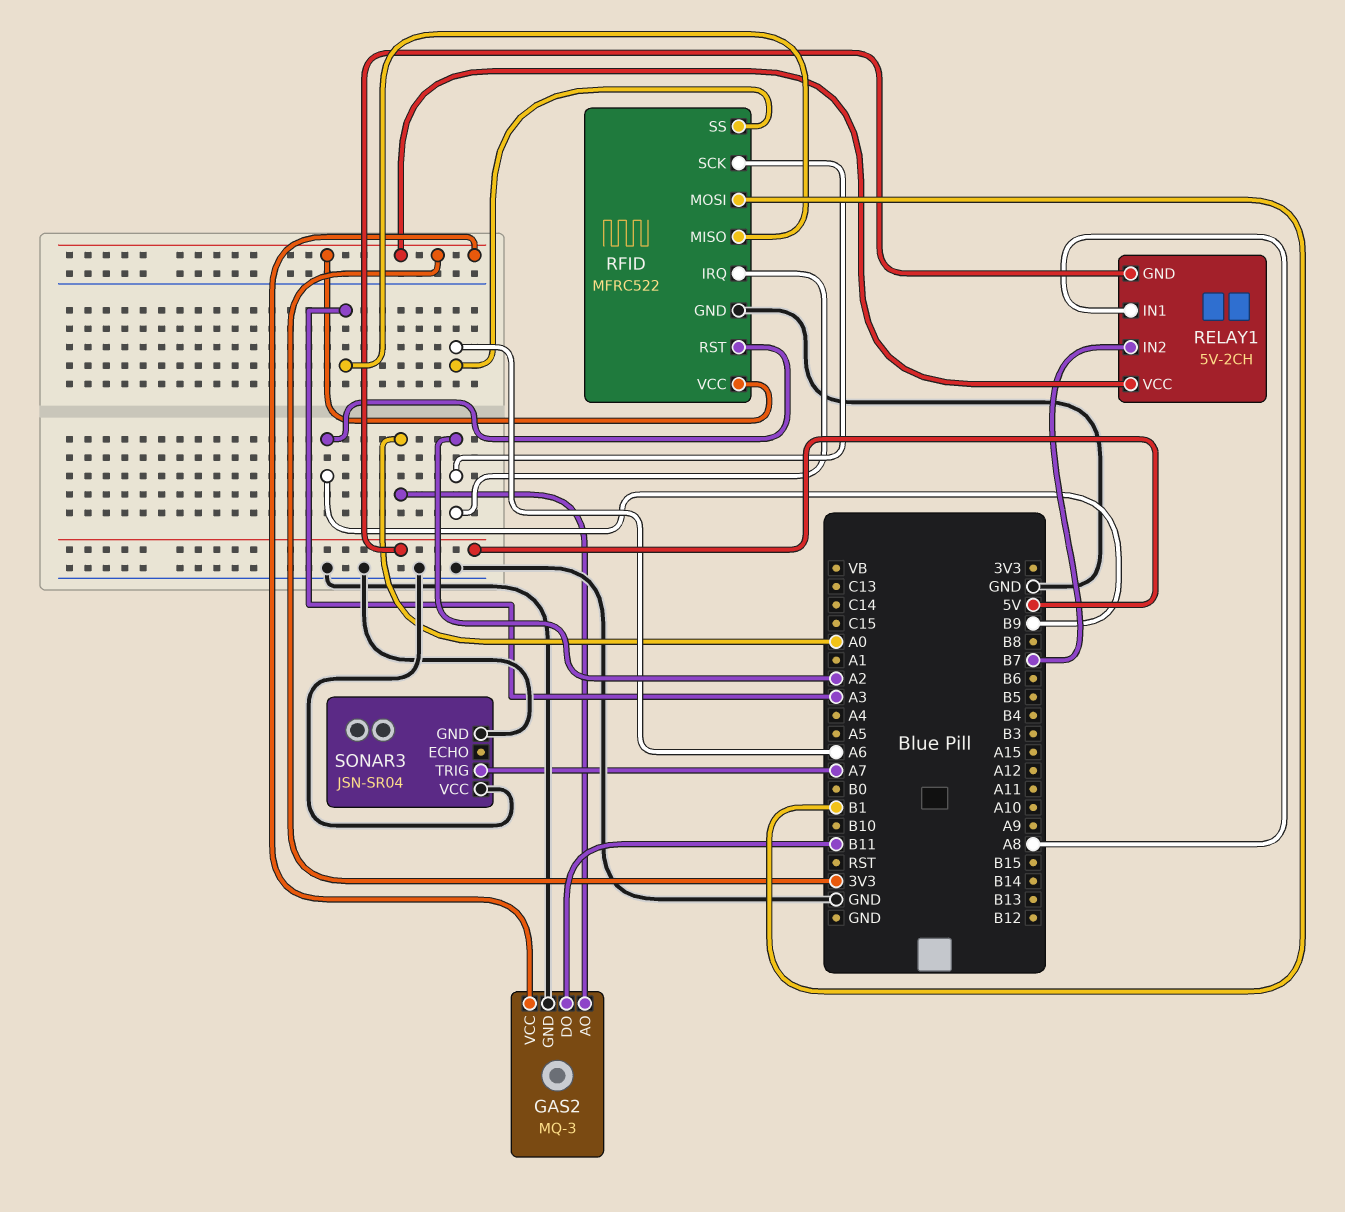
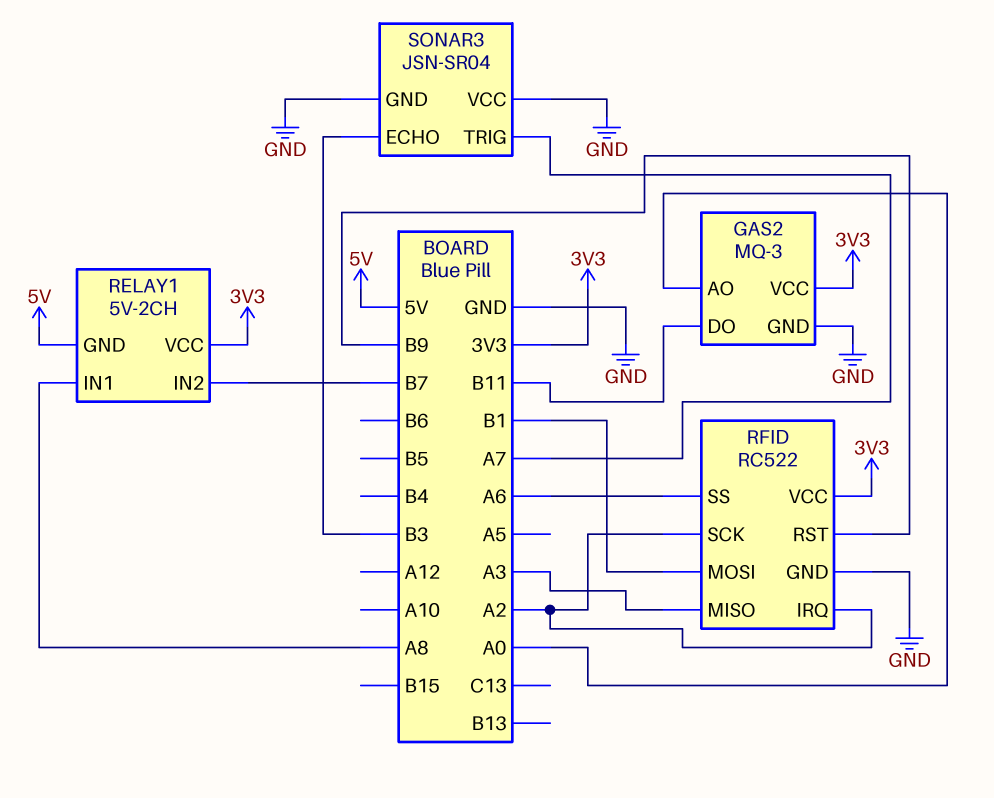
RFID: MFRC522 -> RC522
SONAR3 pin ECHO: none -> B3

